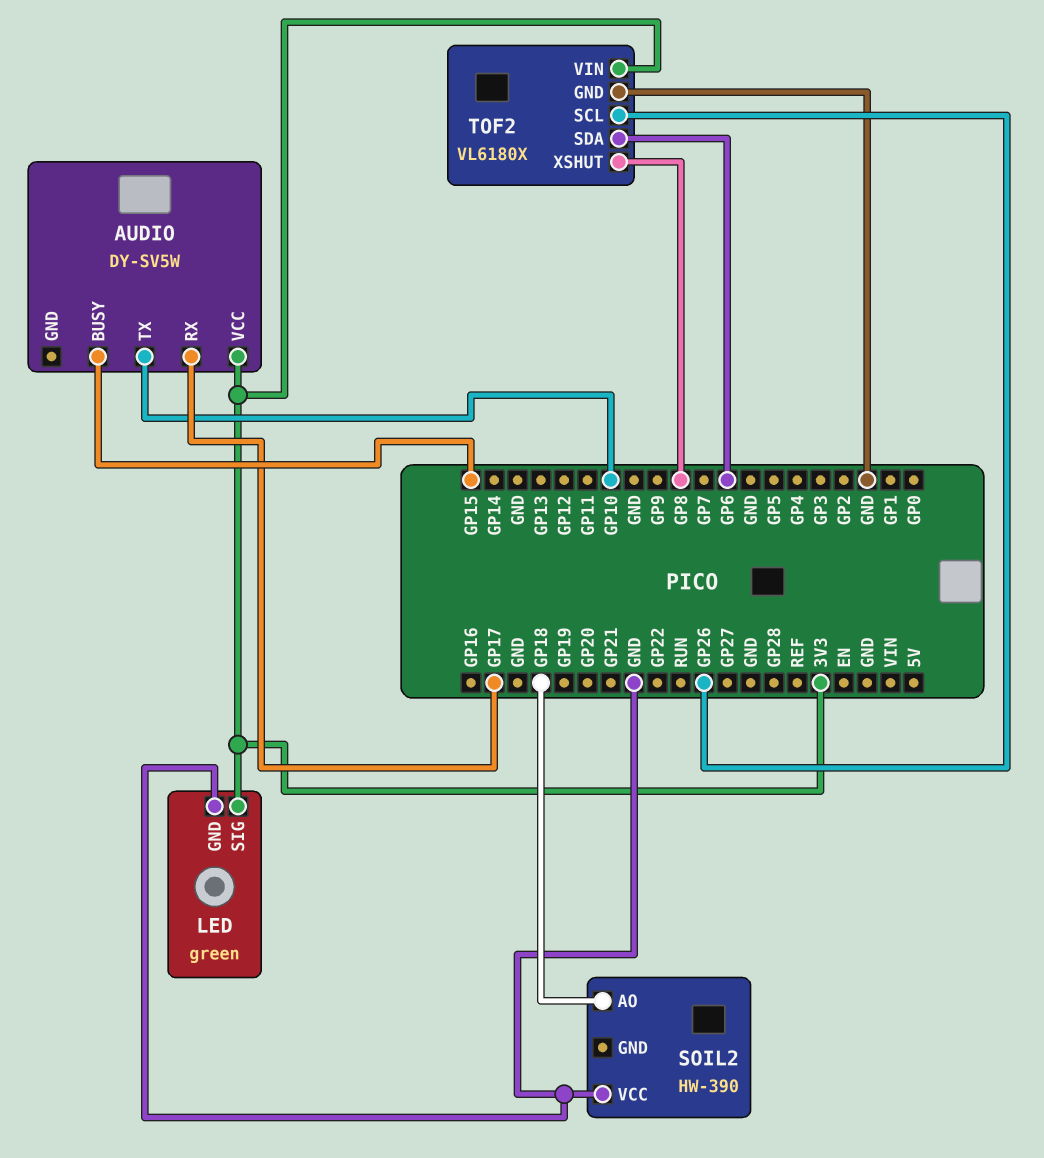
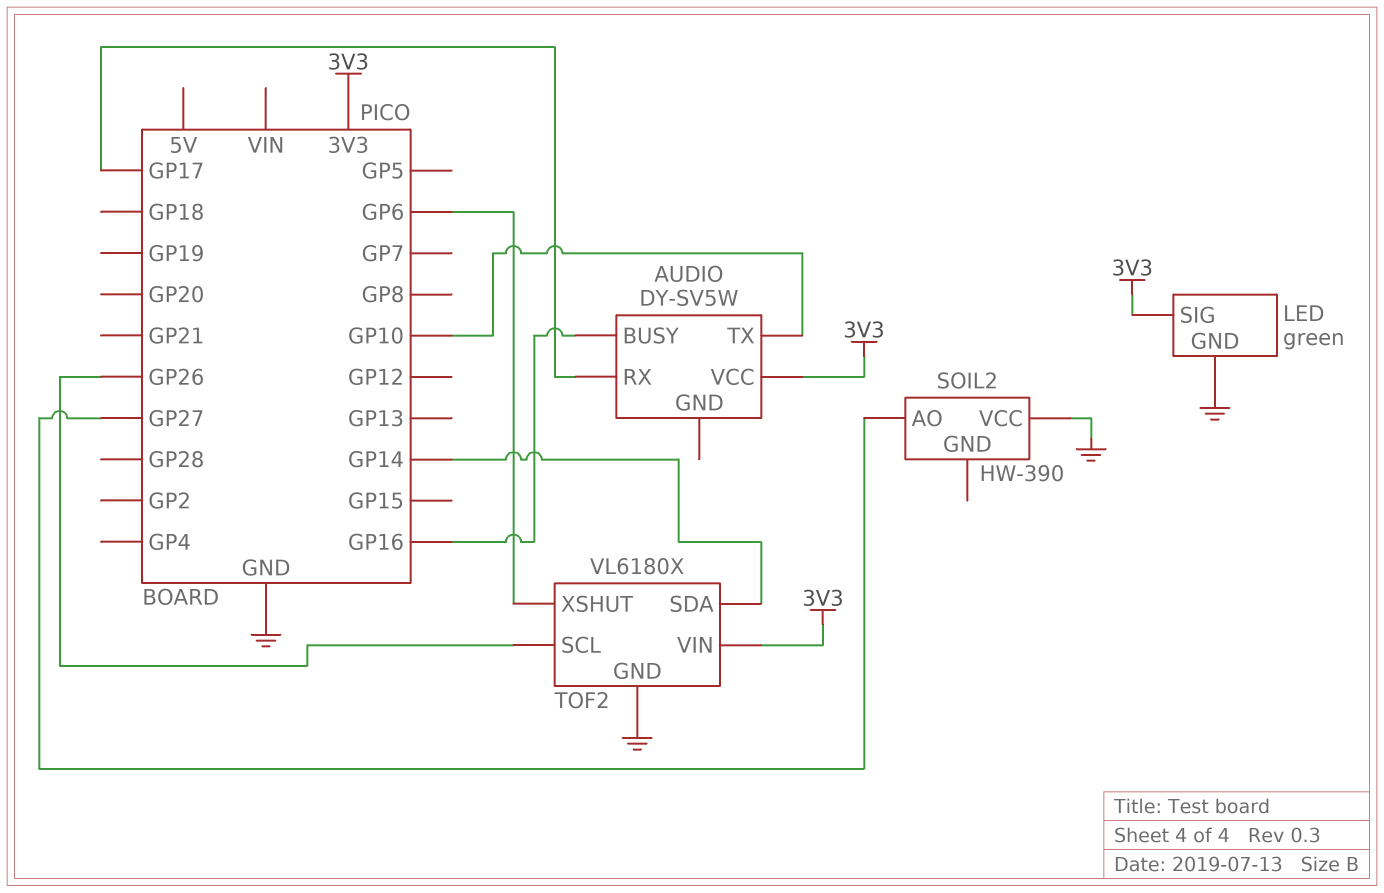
AUDIO pin BUSY: GP15 -> GP16
SOIL2 pin AO: GP18 -> GP27
TOF2 pin SDA: GP6 -> GP14
TOF2 pin XSHUT: GP8 -> GP6

